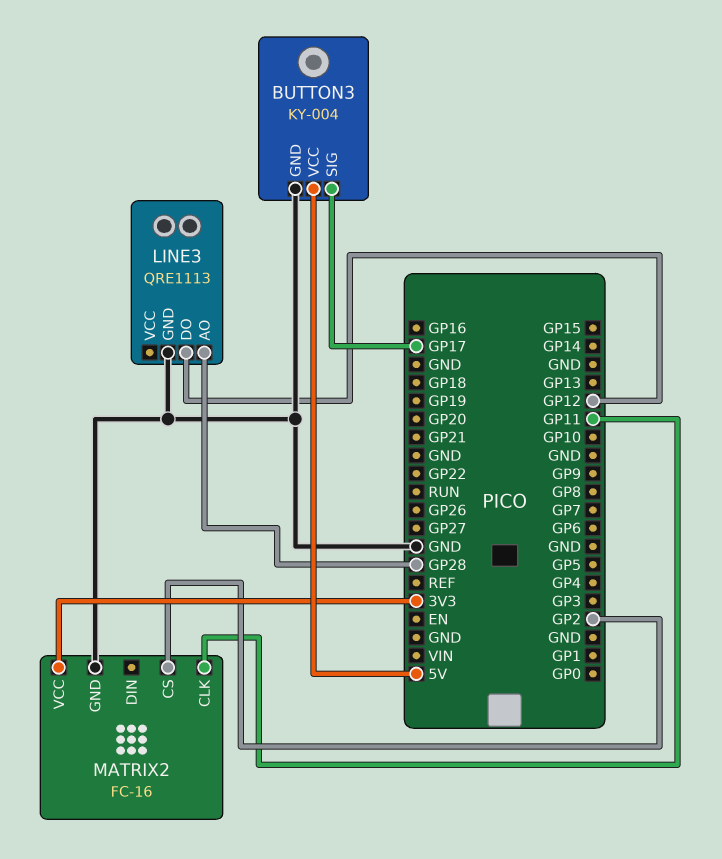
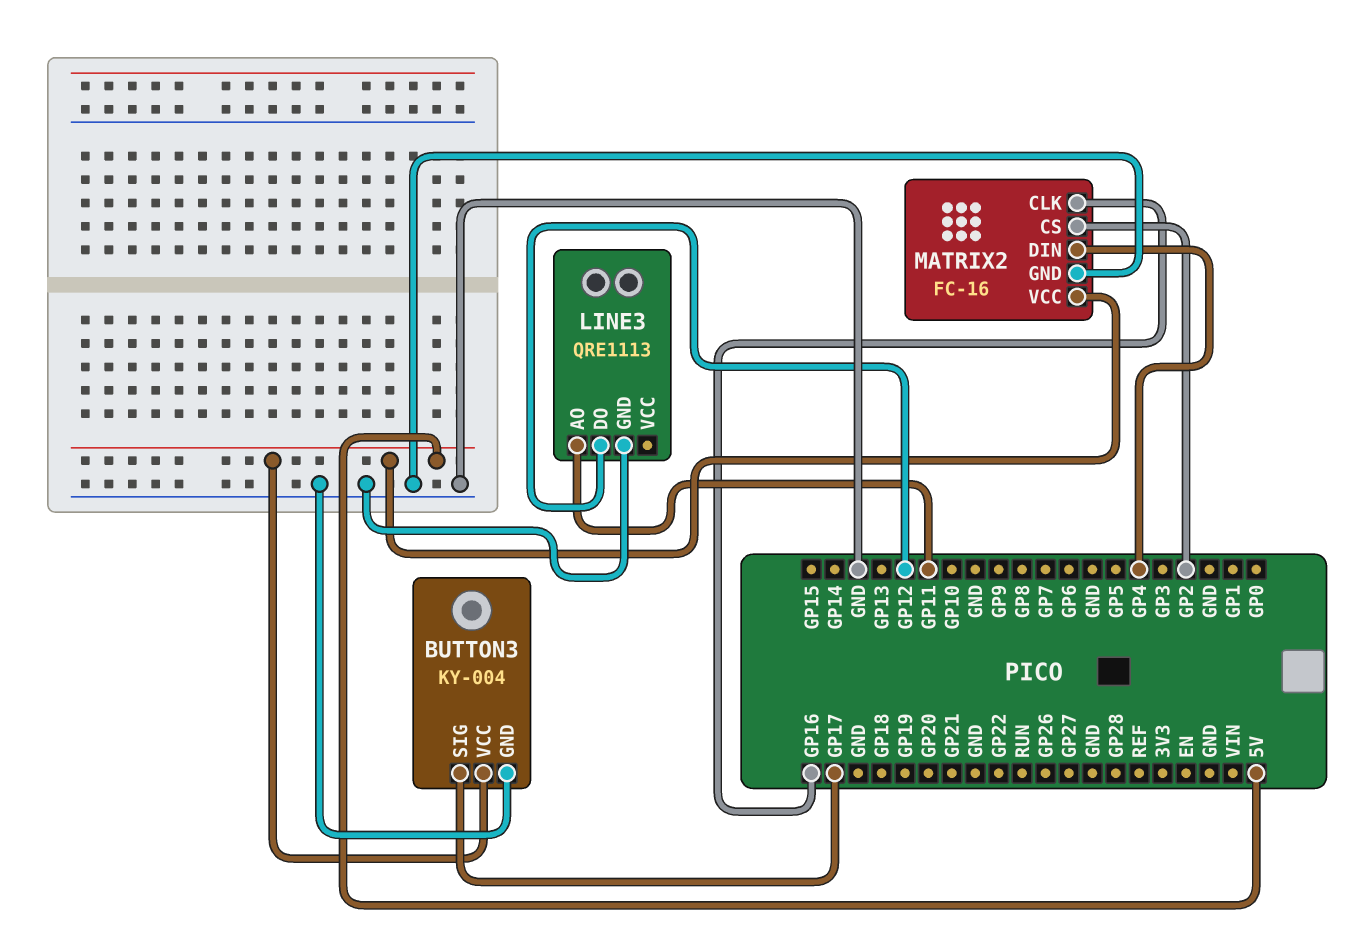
LINE3 pin AO: GP28 -> GP11
MATRIX2 pin CLK: GP11 -> GP16
MATRIX2 pin DIN: none -> GP4
MATRIX2 pin VCC: 3V3 -> 5V

